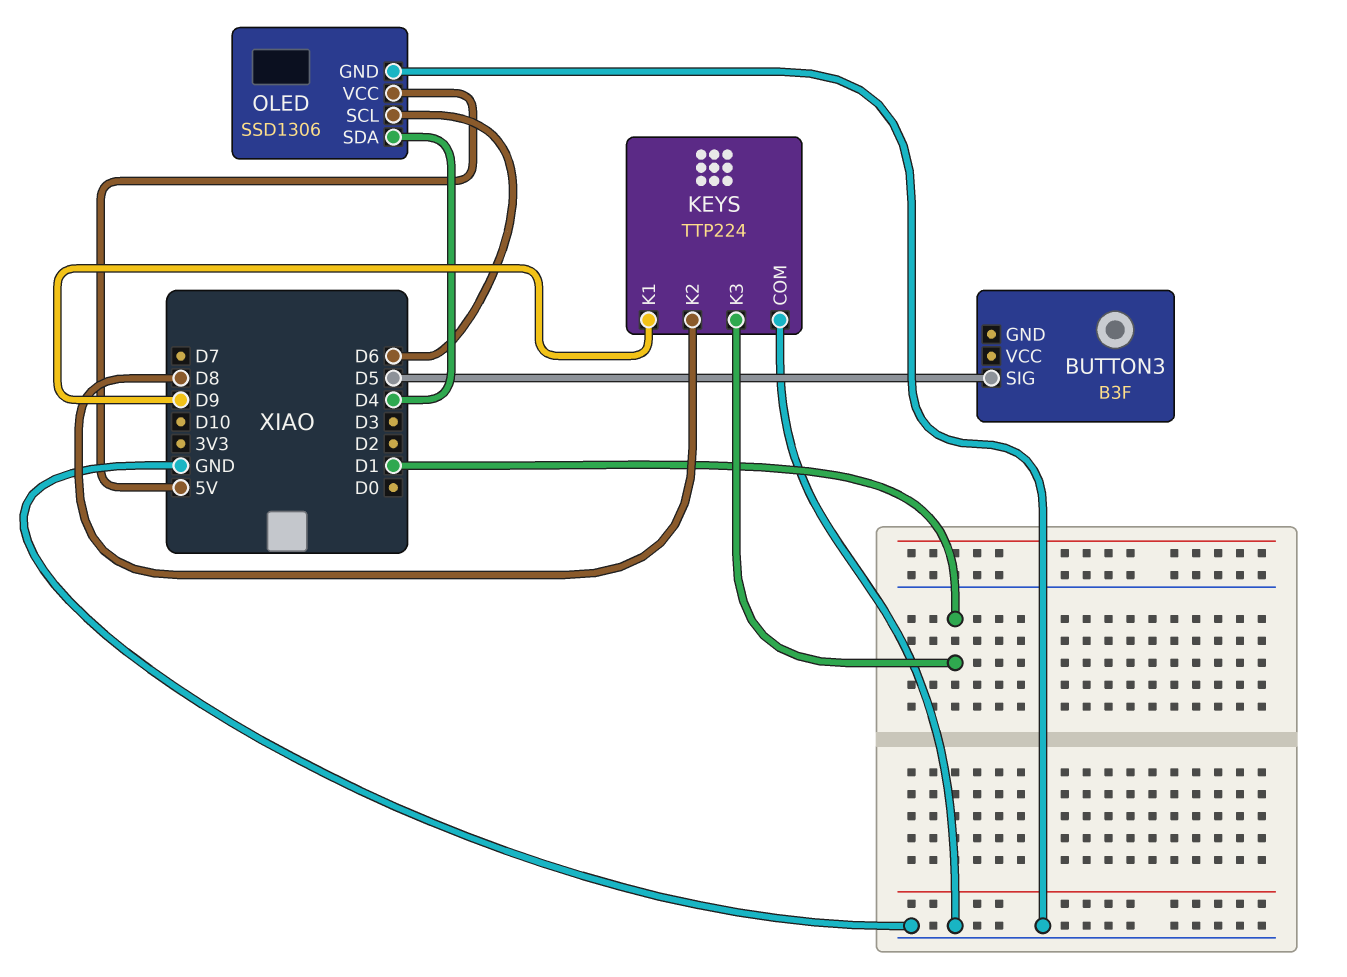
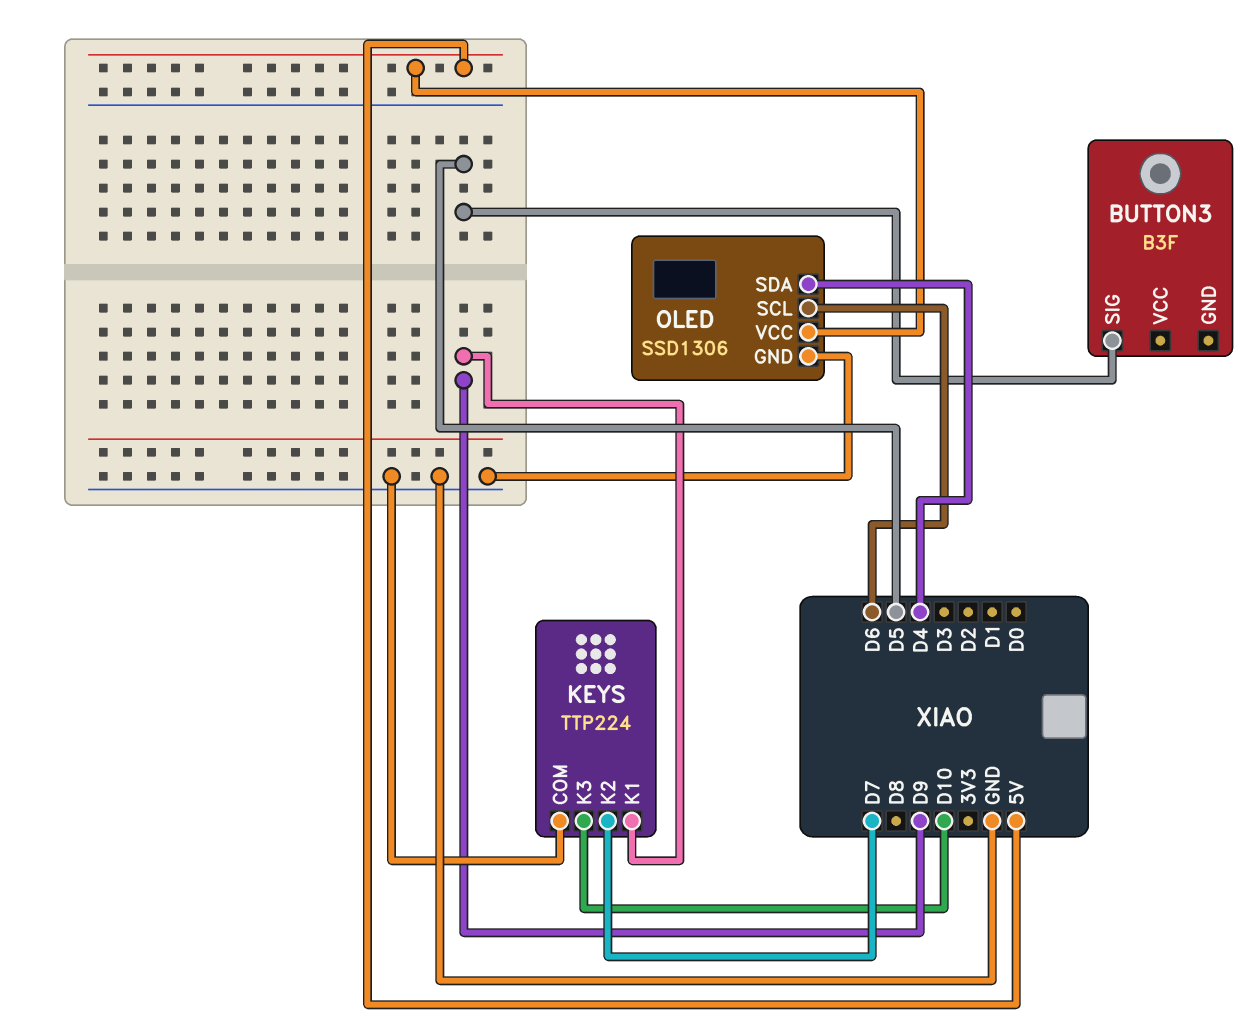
KEYS pin K2: D8 -> D7
KEYS pin K3: D1 -> D10

